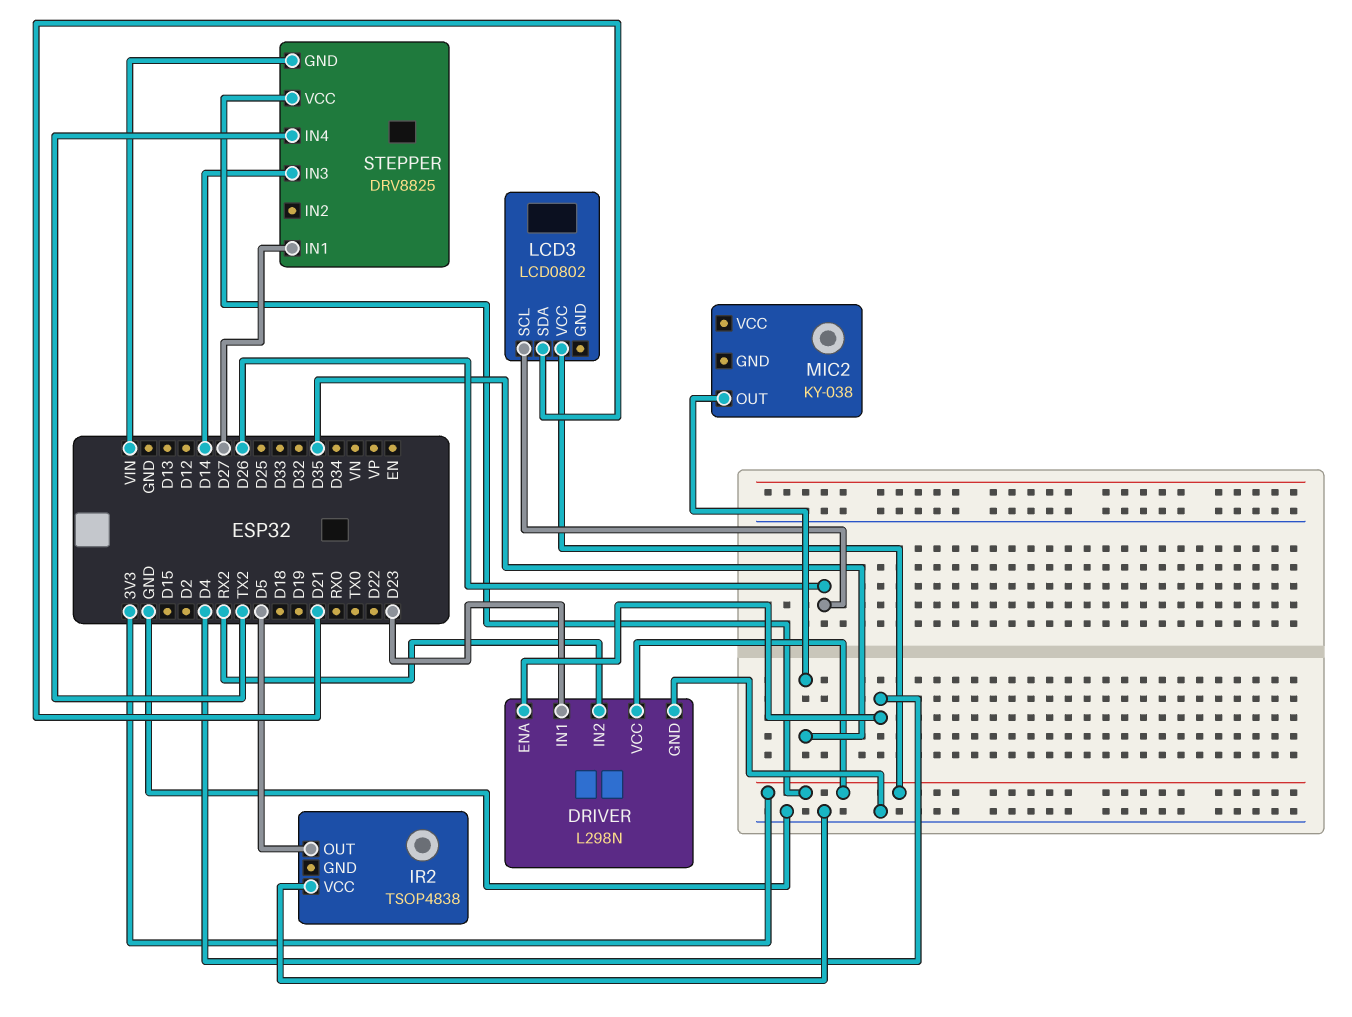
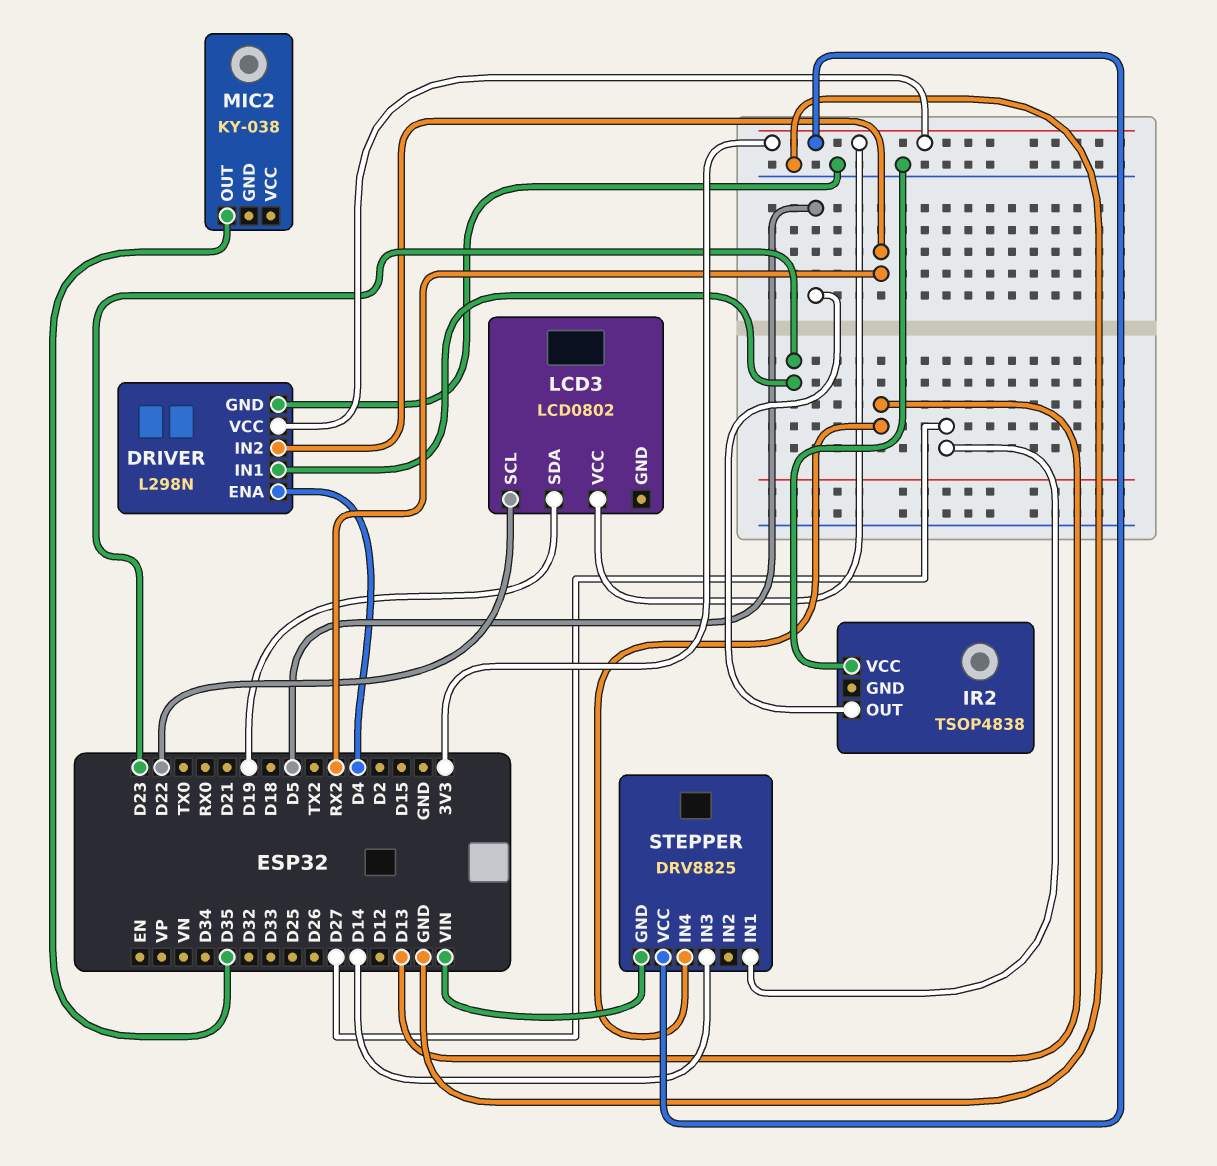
LCD3 pin SCL: D26 -> D22
LCD3 pin SDA: D21 -> D19
STEPPER pin IN4: TX2 -> D13

